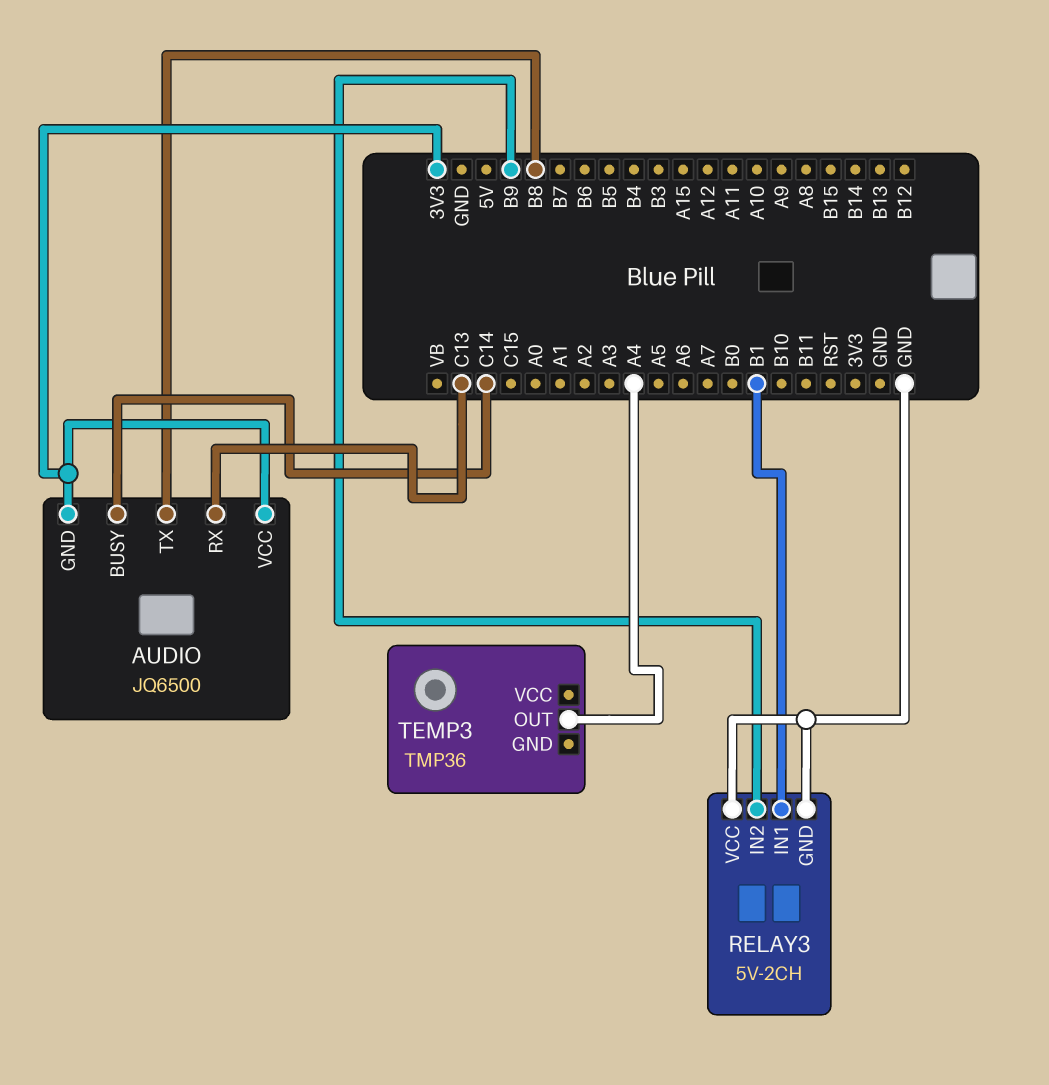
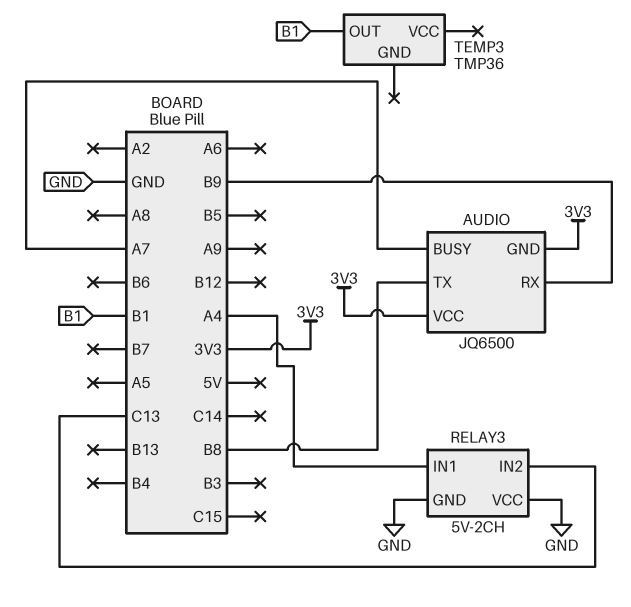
AUDIO pin BUSY: C14 -> A7
AUDIO pin RX: C13 -> B9
RELAY3 pin IN1: B1 -> A4
RELAY3 pin IN2: B9 -> C13
TEMP3 pin OUT: A4 -> B1

